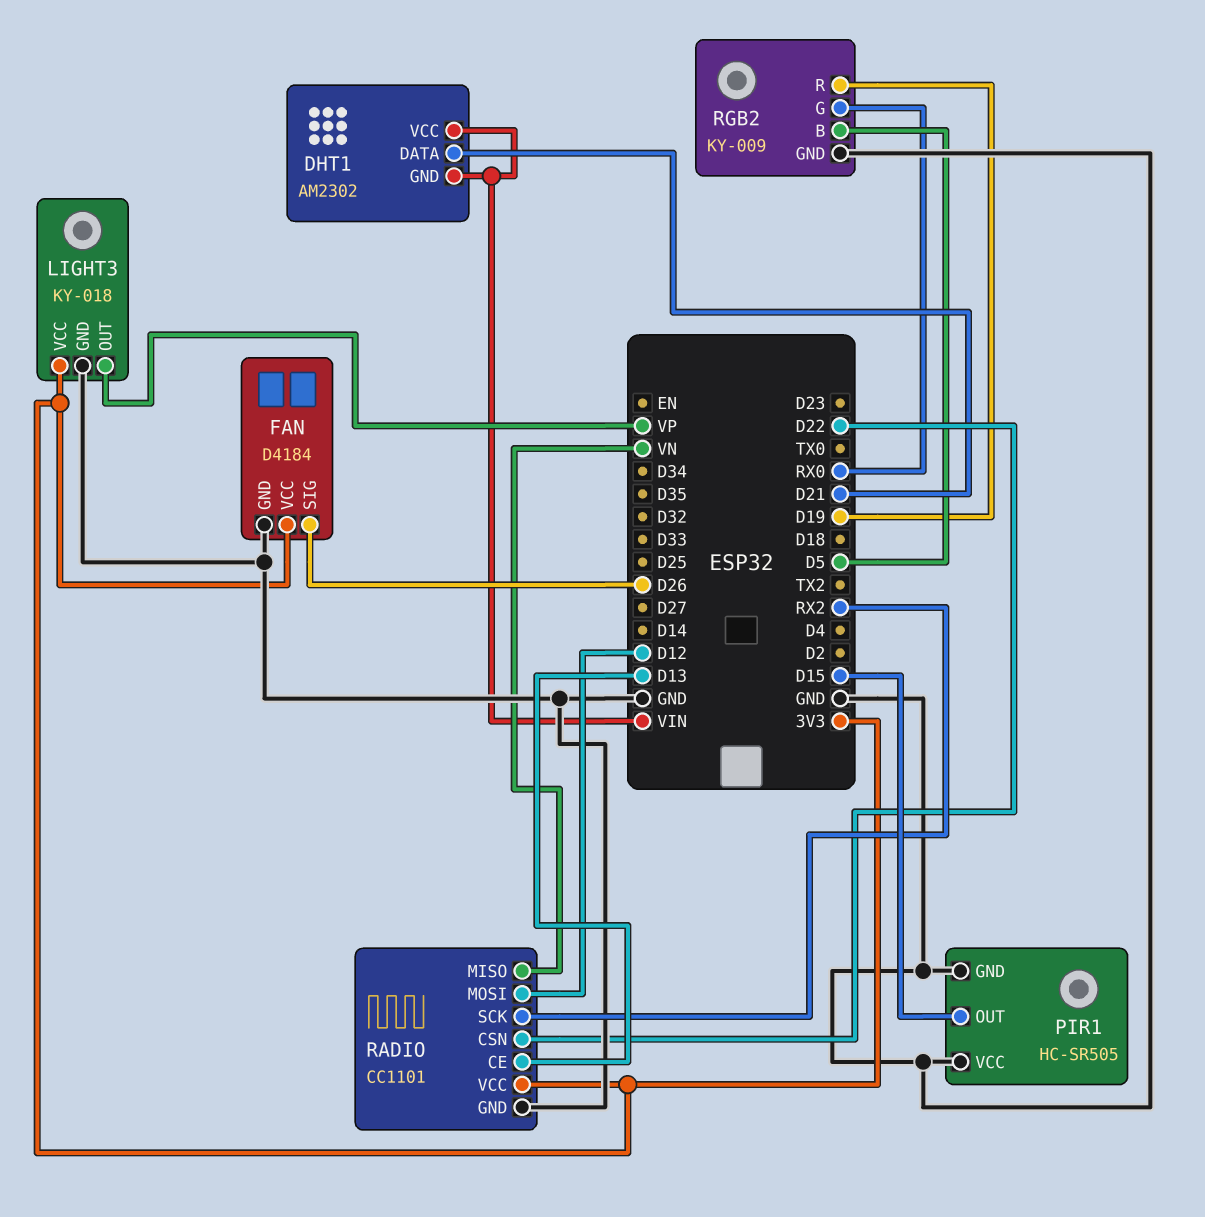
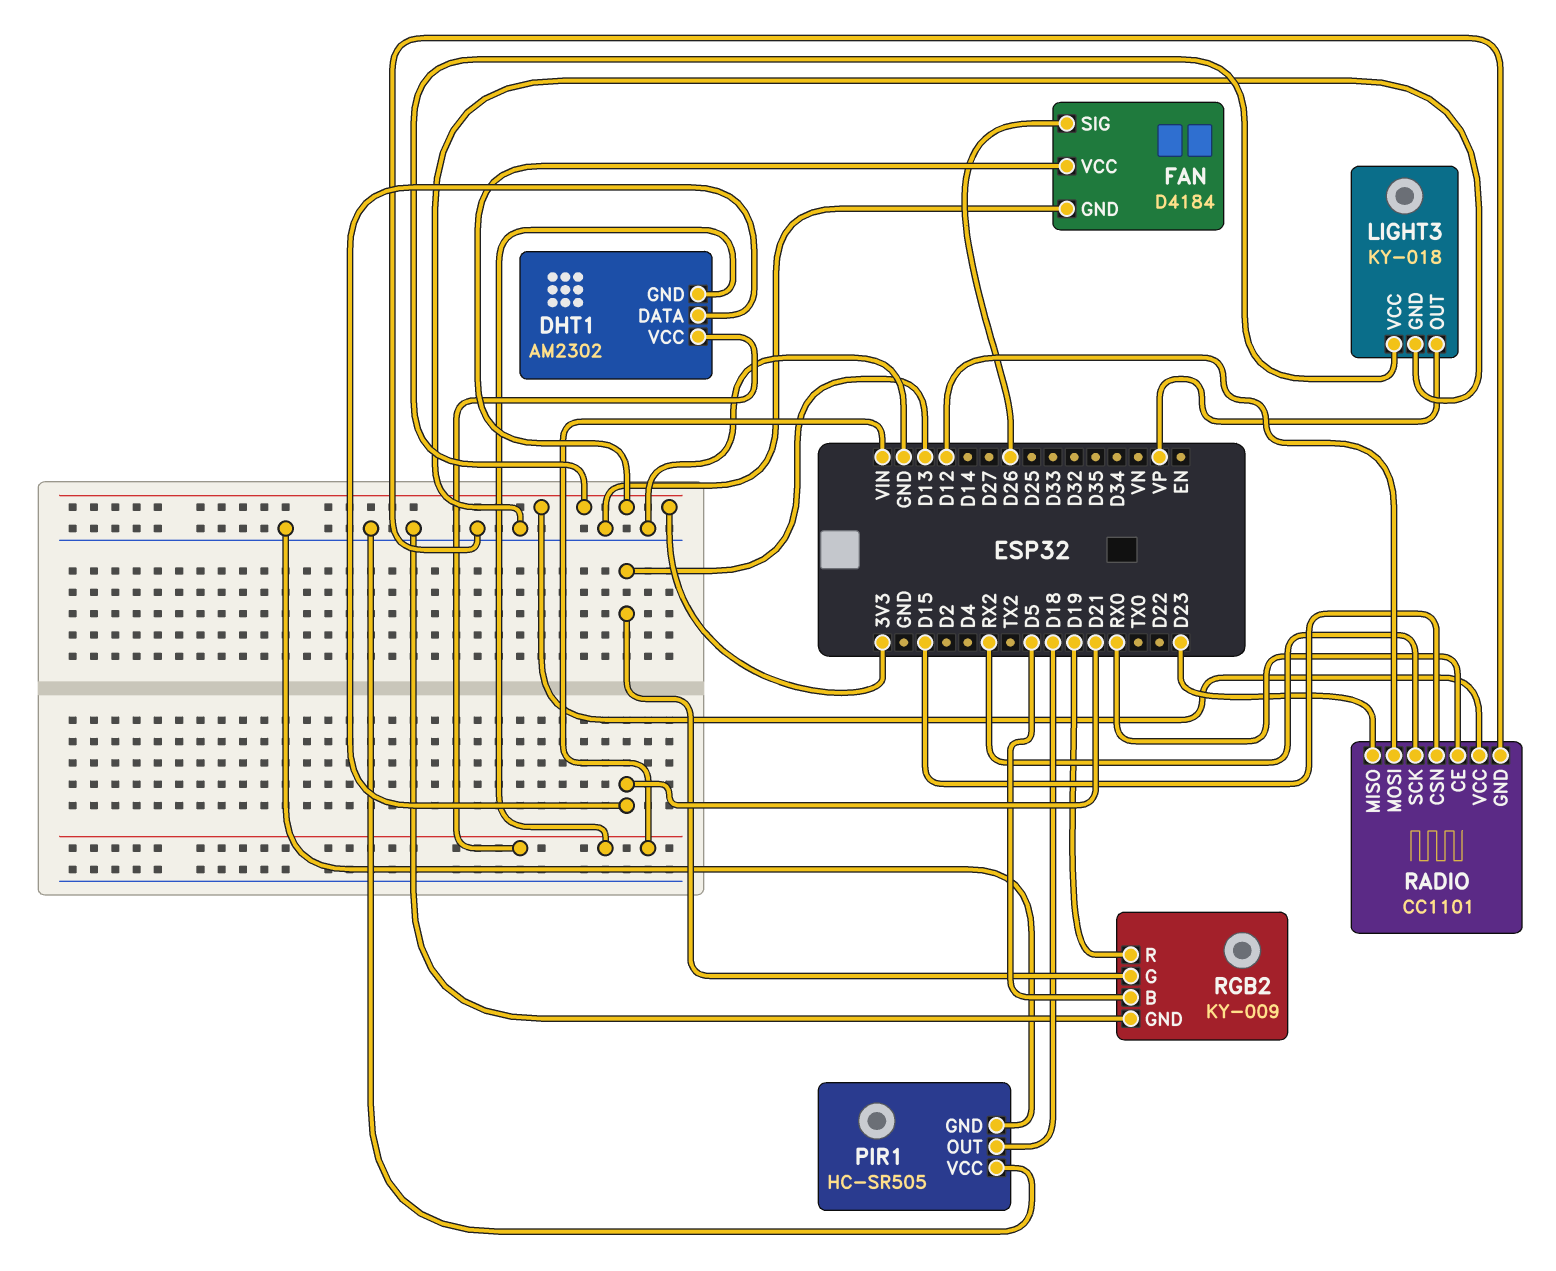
PIR1 pin OUT: D15 -> D18
RADIO pin CE: D13 -> RX0
RADIO pin CSN: D22 -> D15
RADIO pin MISO: VN -> D23
RGB2 pin G: RX0 -> D13

